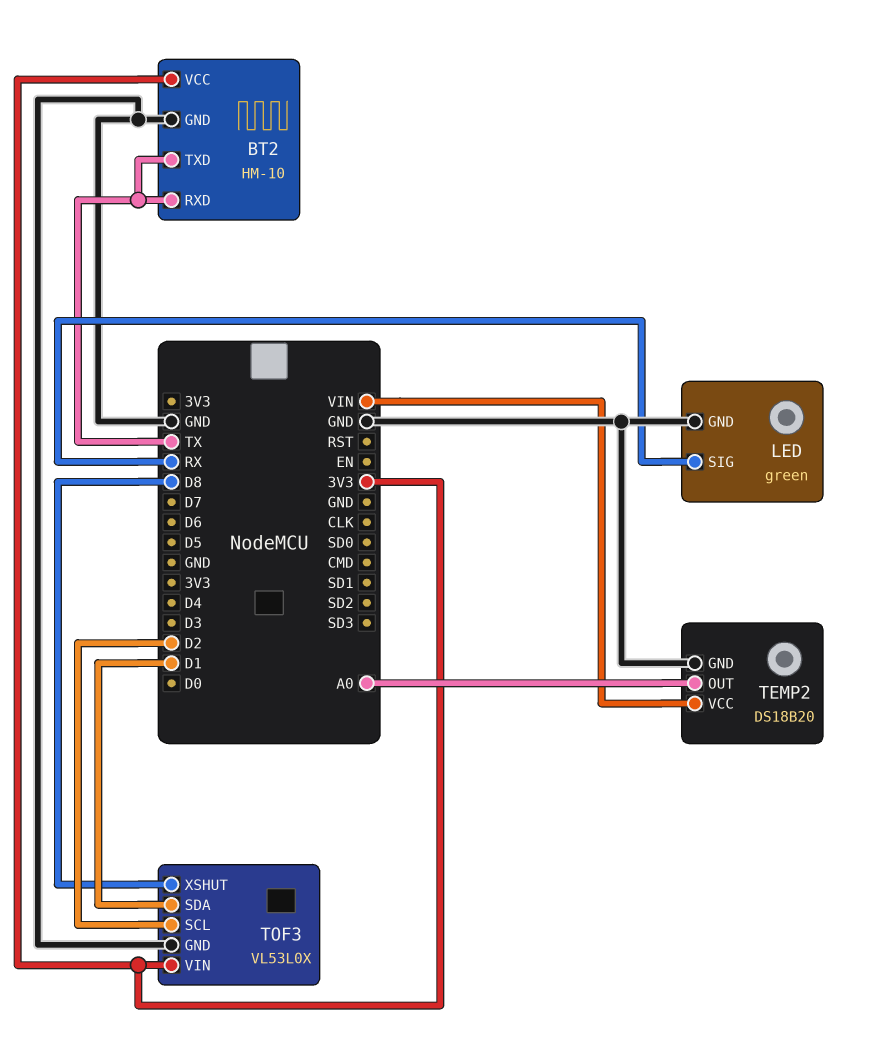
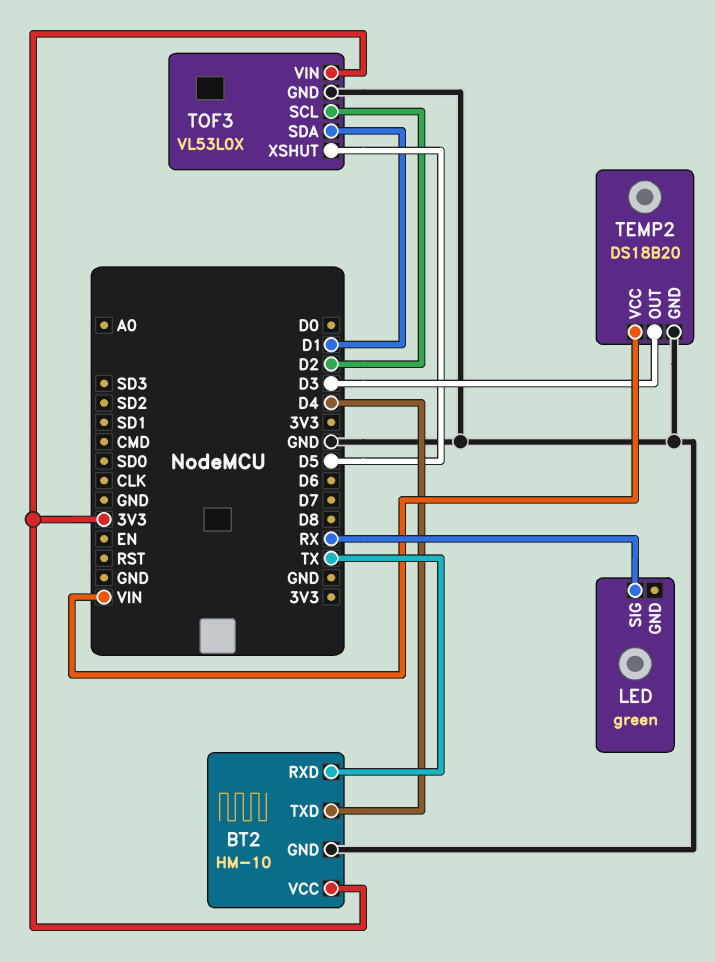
BT2 pin TXD: TX -> D4
LED pin GND: GND -> none
TEMP2 pin OUT: A0 -> D3
TOF3 pin XSHUT: D8 -> D5

